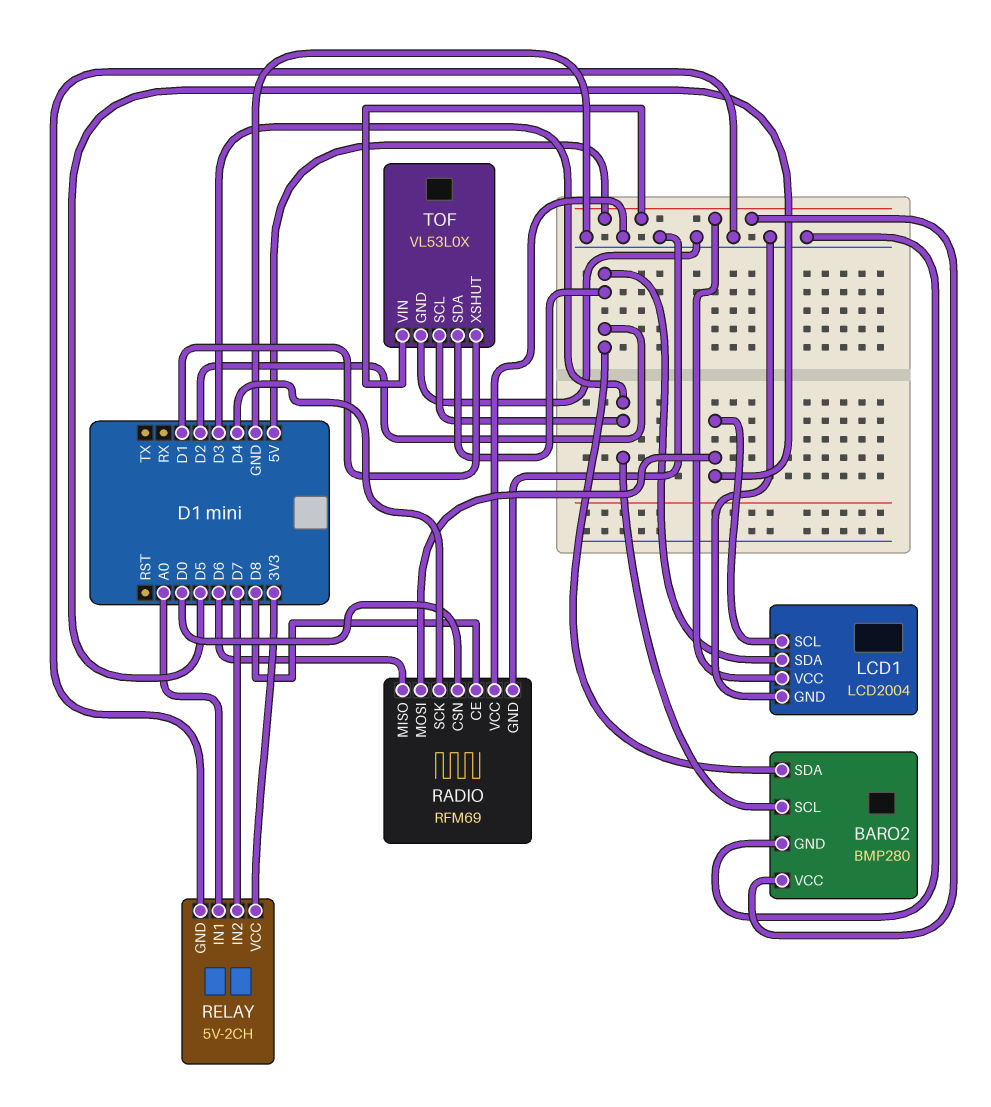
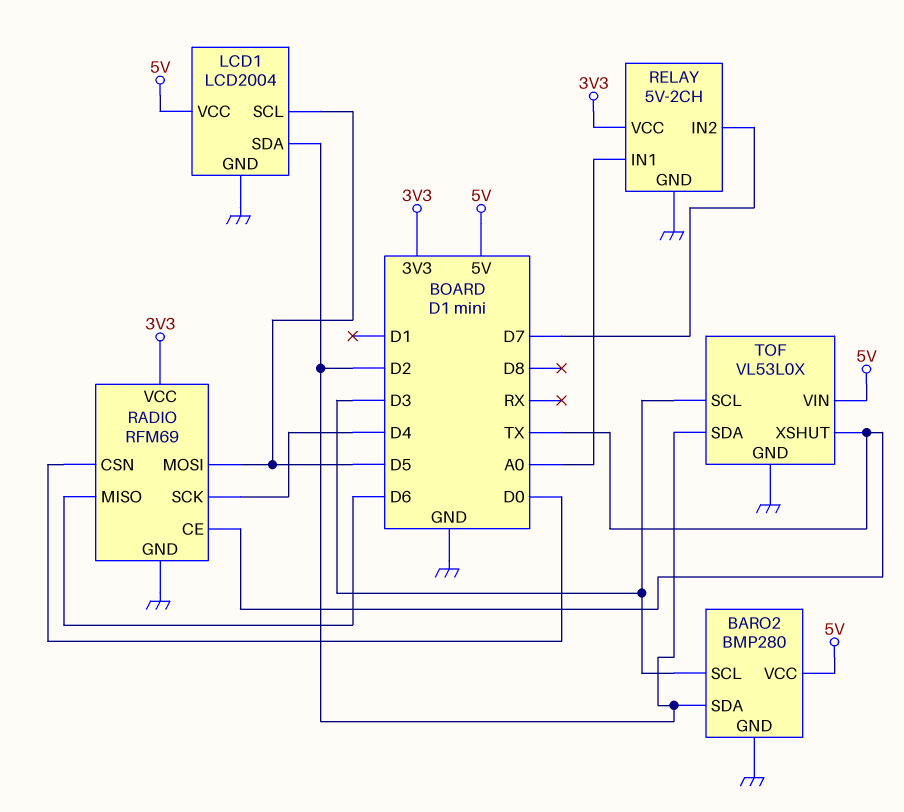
RADIO pin CE: D8 -> TX
RADIO pin VCC: GND -> 3V3
TOF pin XSHUT: D1 -> TX

